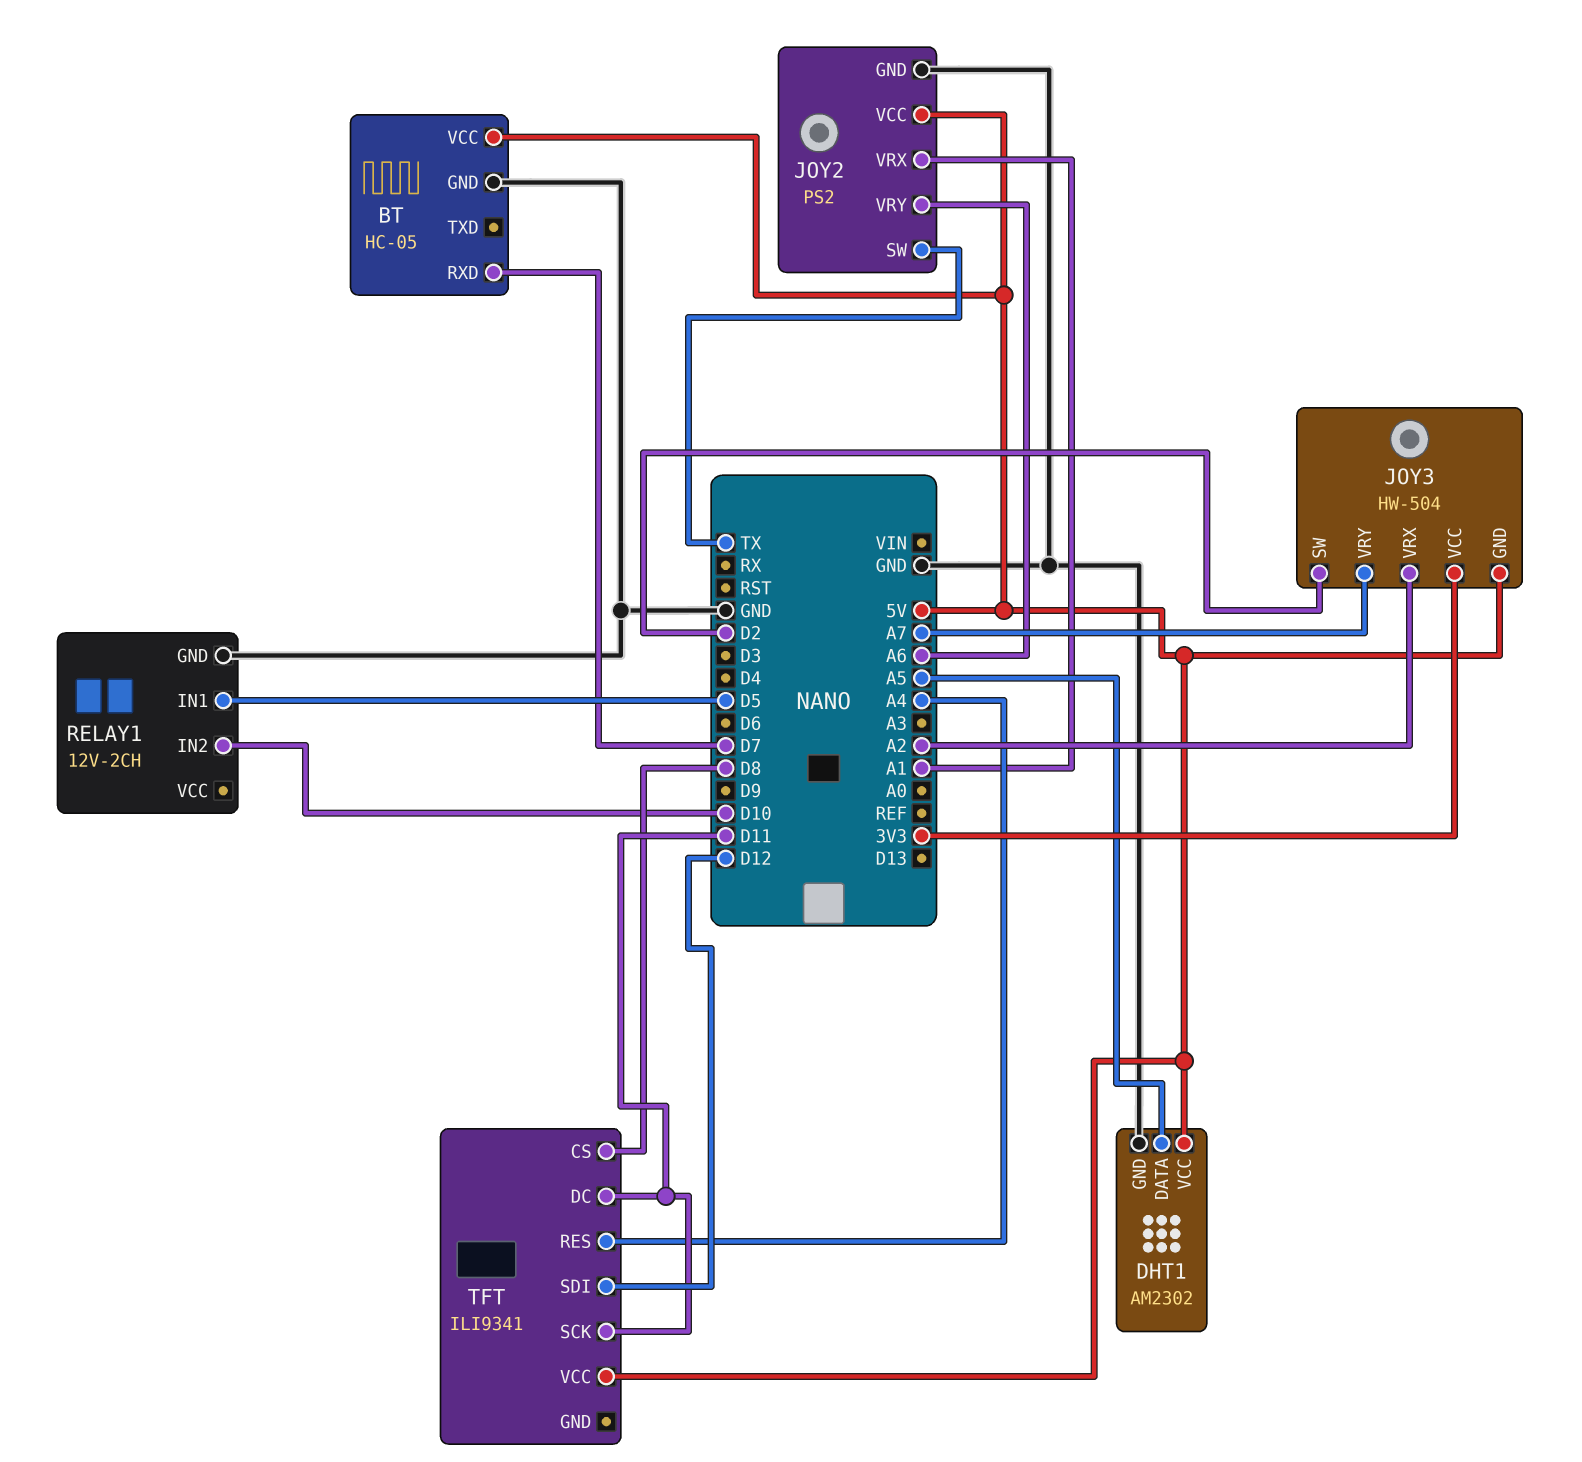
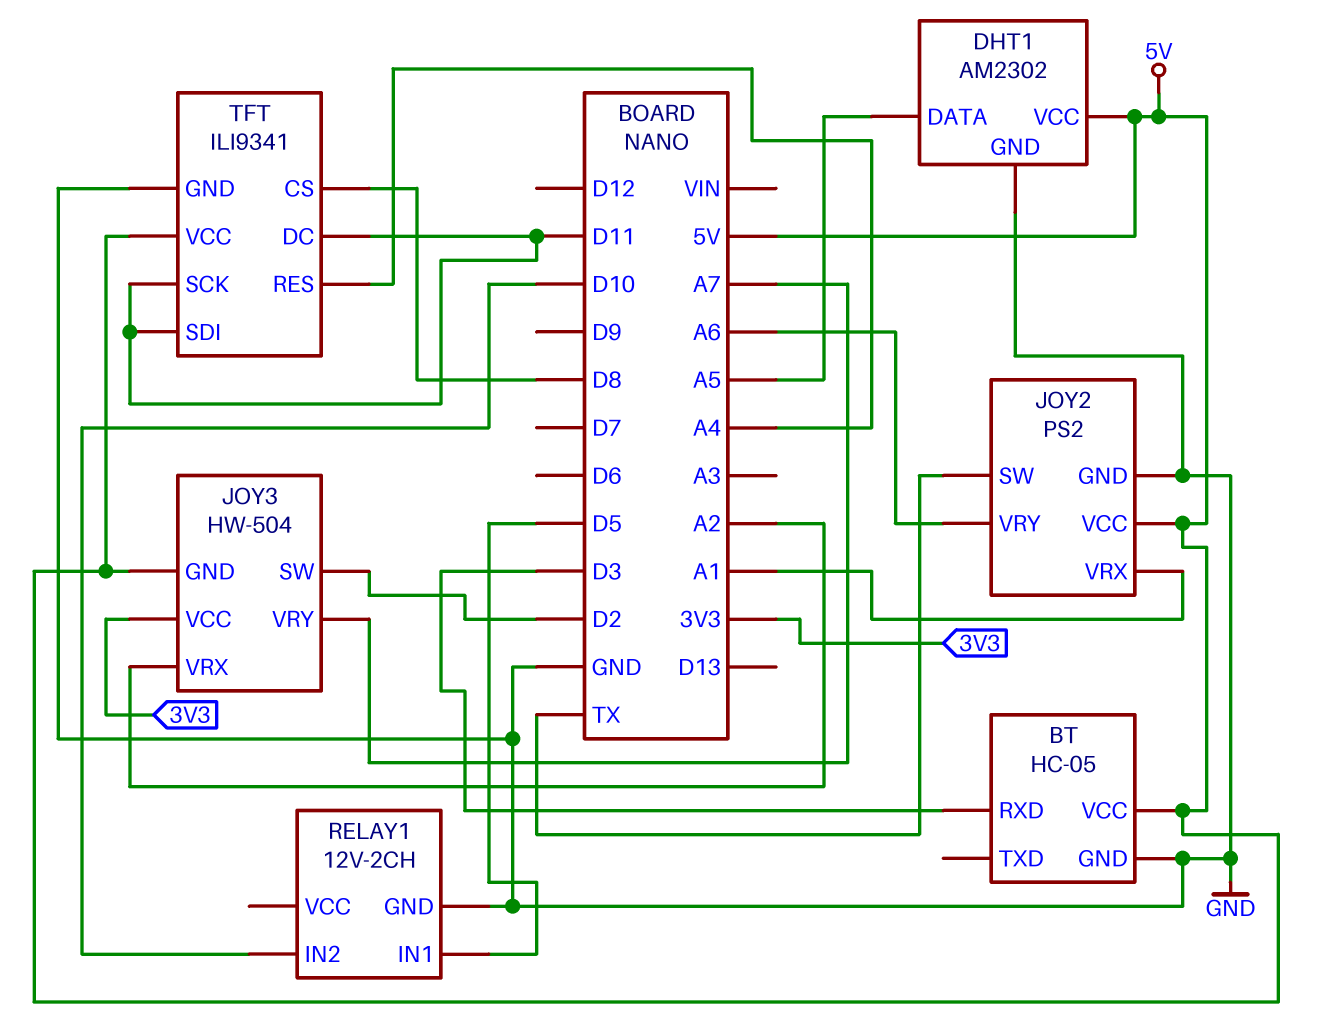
BT pin RXD: D7 -> D3
TFT pin GND: none -> GND
TFT pin SDI: D12 -> D11

